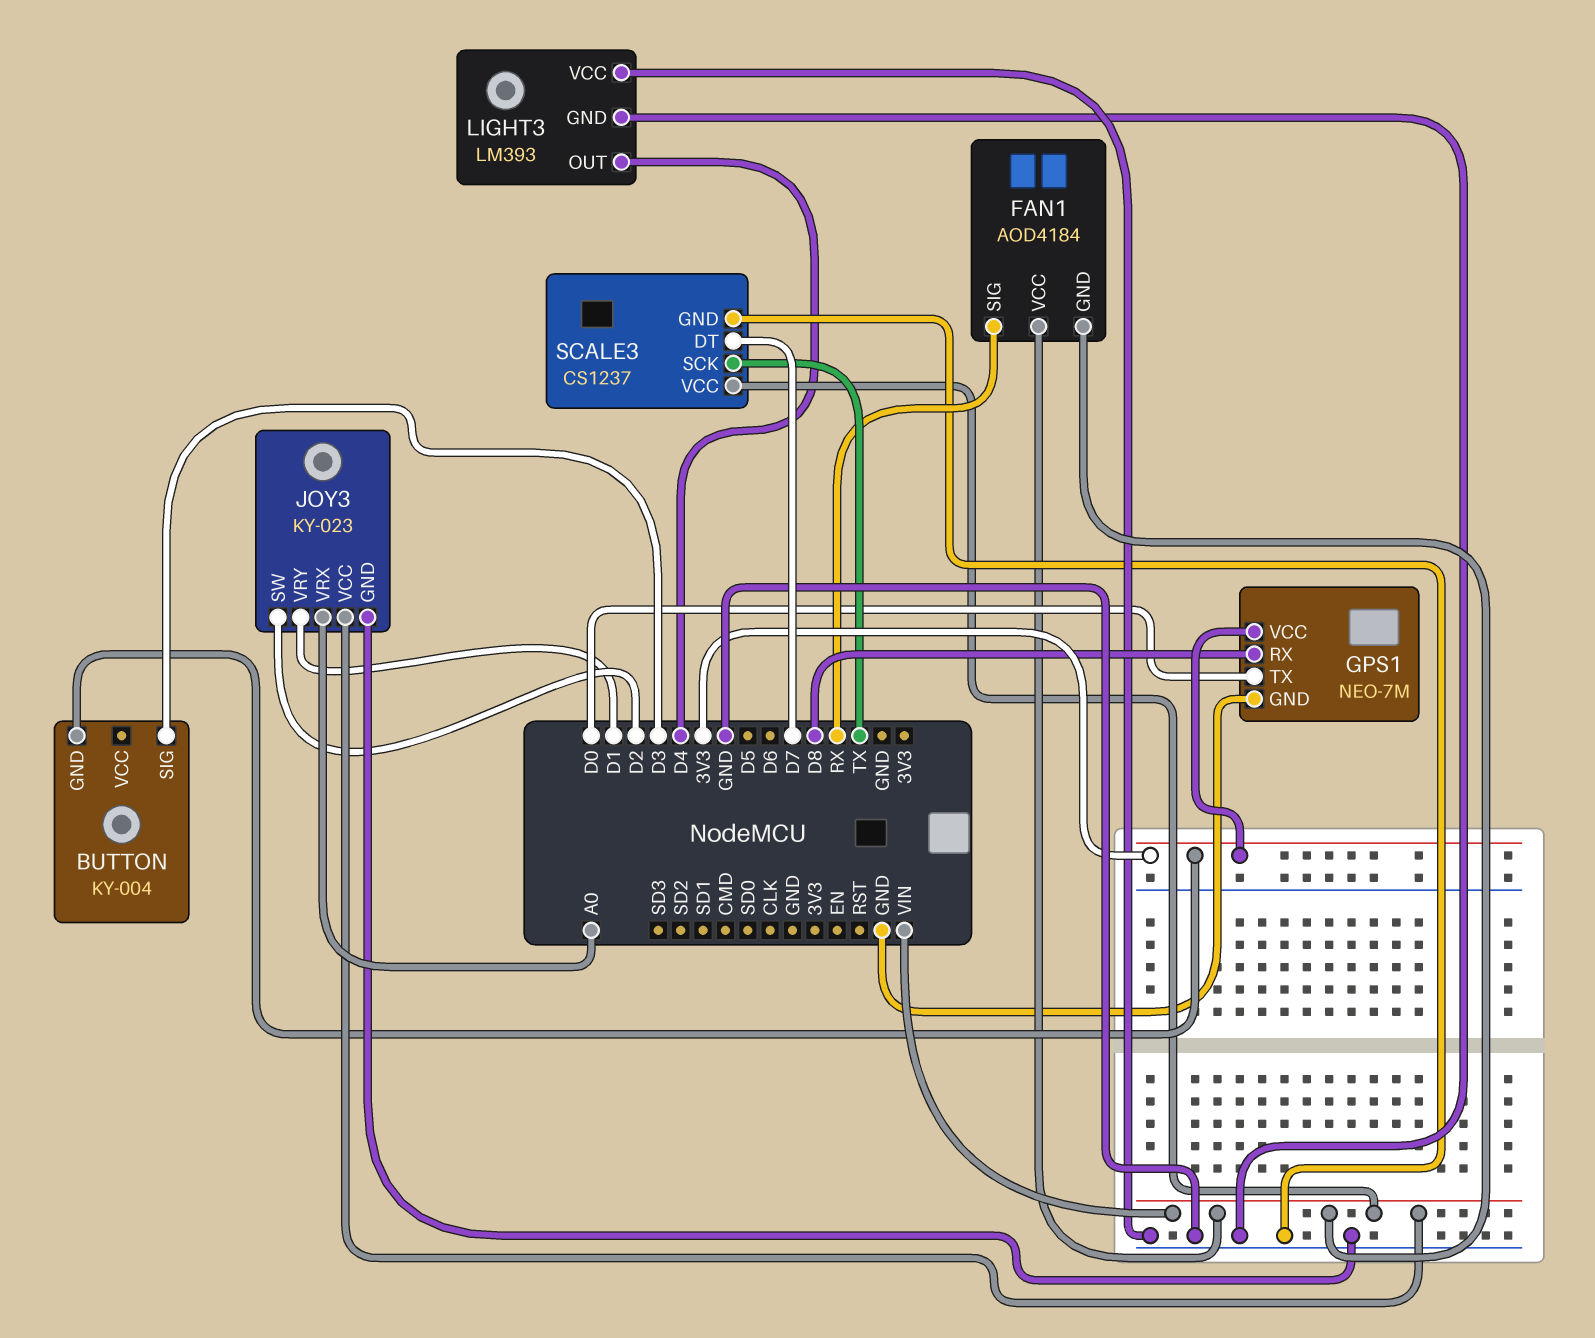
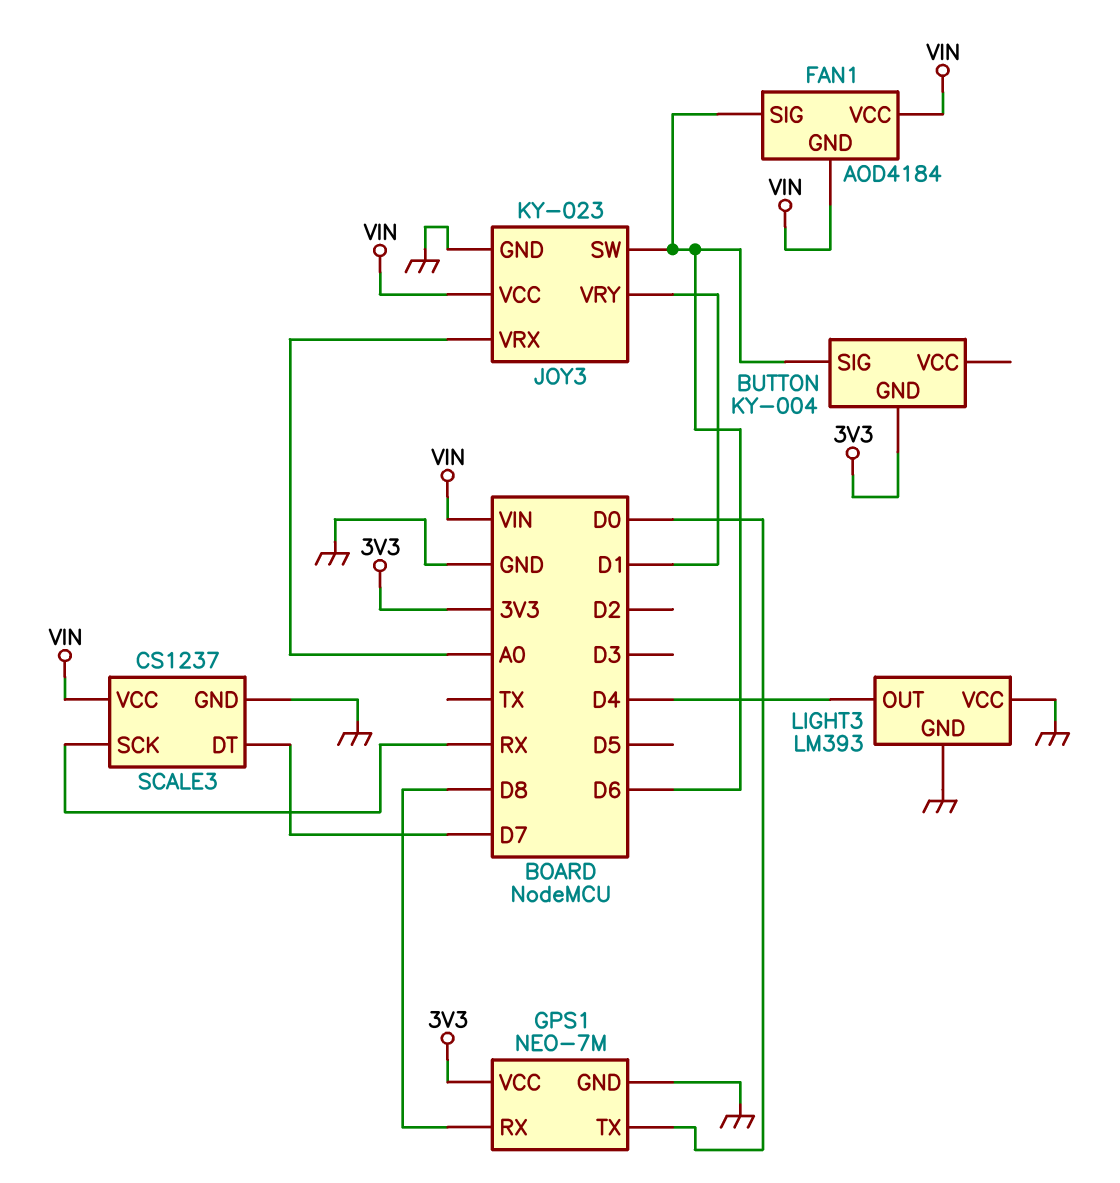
BUTTON pin SIG: D3 -> D6
FAN1 pin SIG: RX -> D6
JOY3 pin SW: D2 -> D6
SCALE3 pin SCK: TX -> RX

